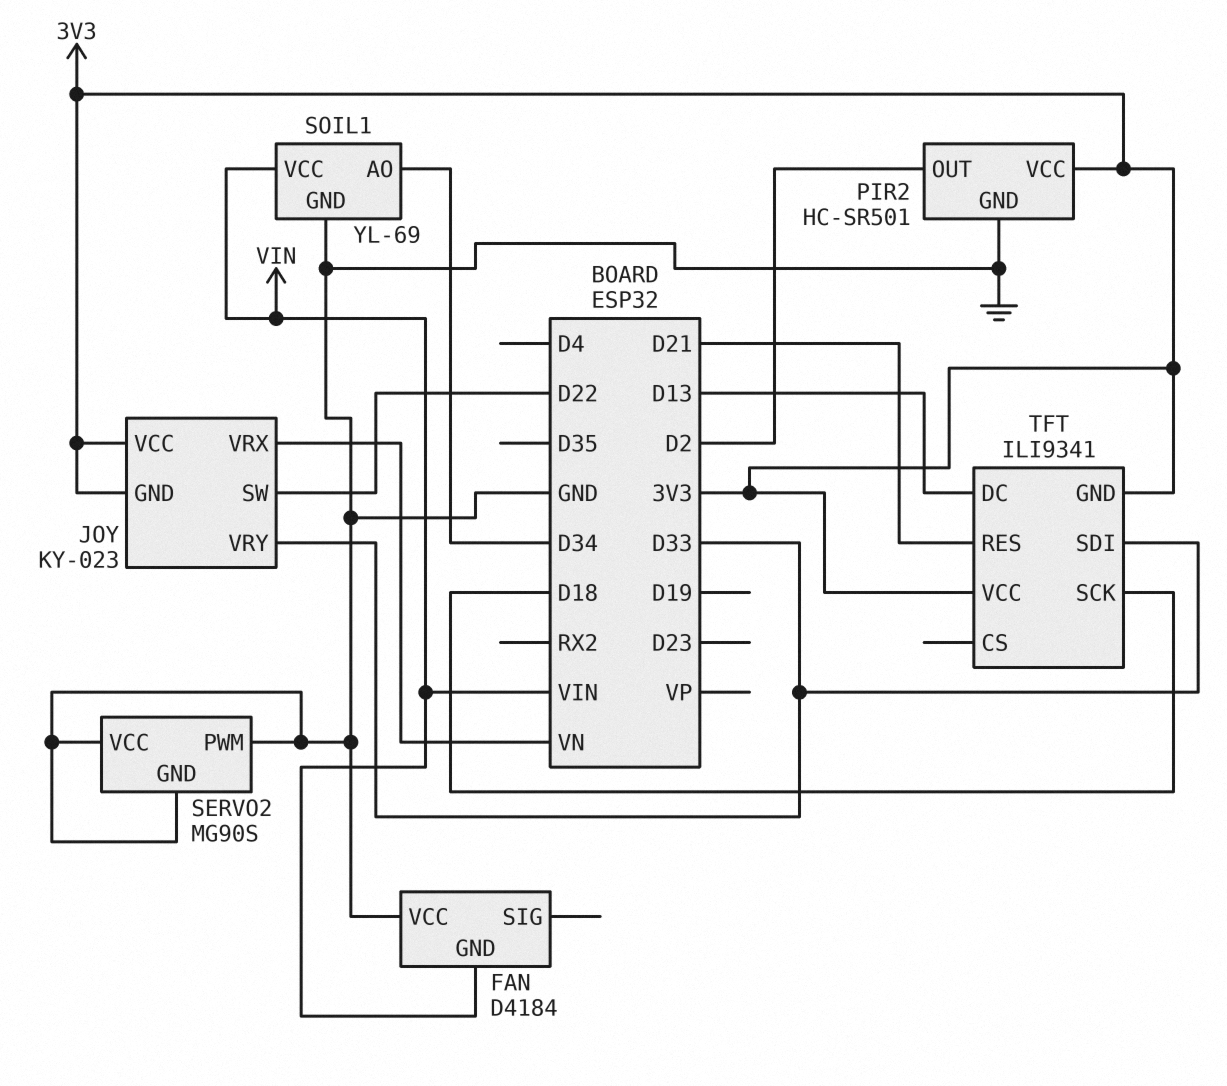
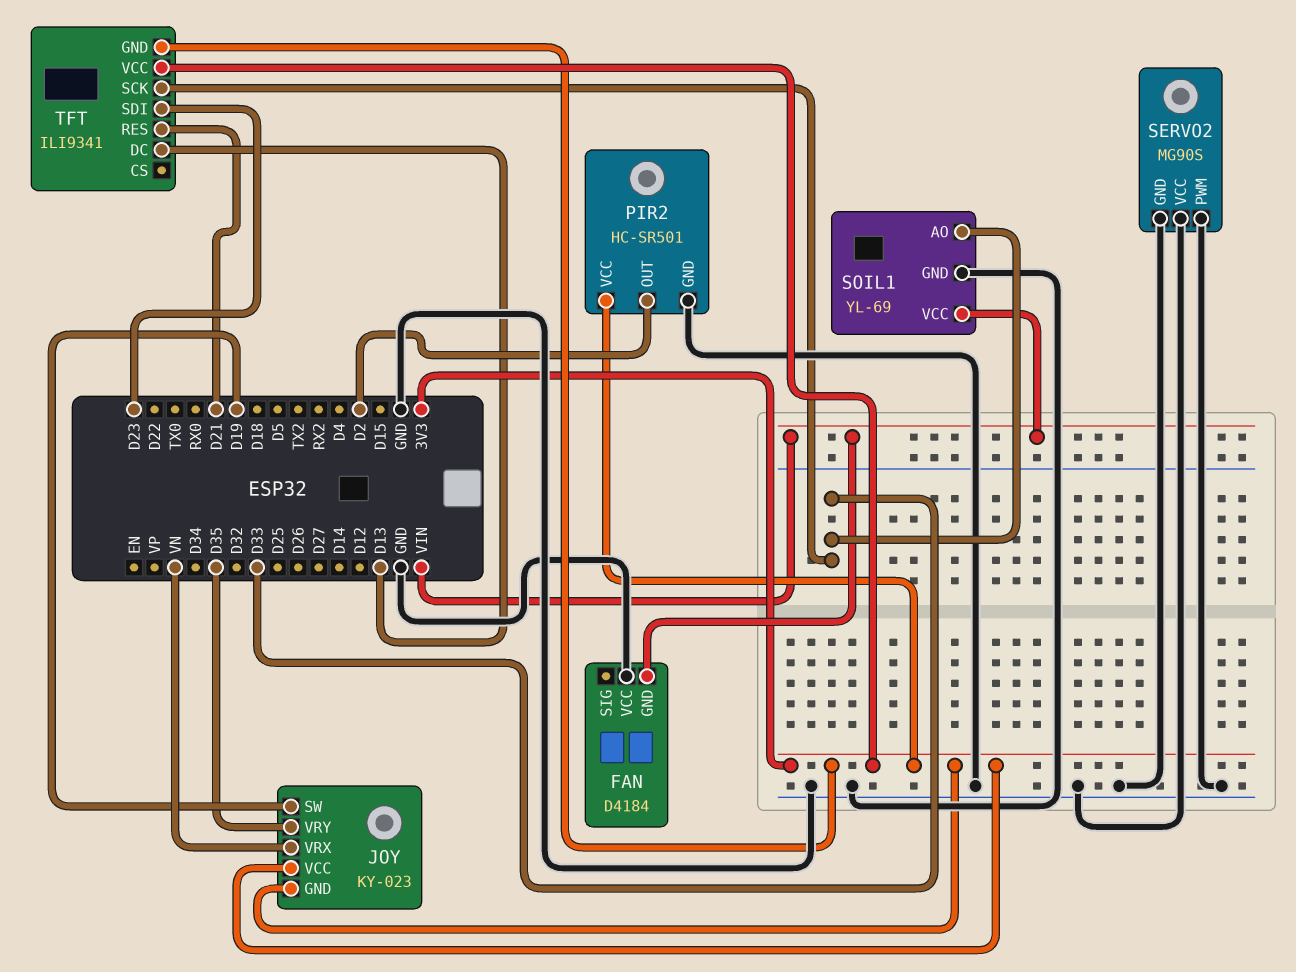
JOY pin SW: D22 -> D19
JOY pin VRY: D33 -> D35
SOIL1 pin AO: D34 -> D33
TFT pin SCK: D18 -> D33
TFT pin SDI: D33 -> D23

